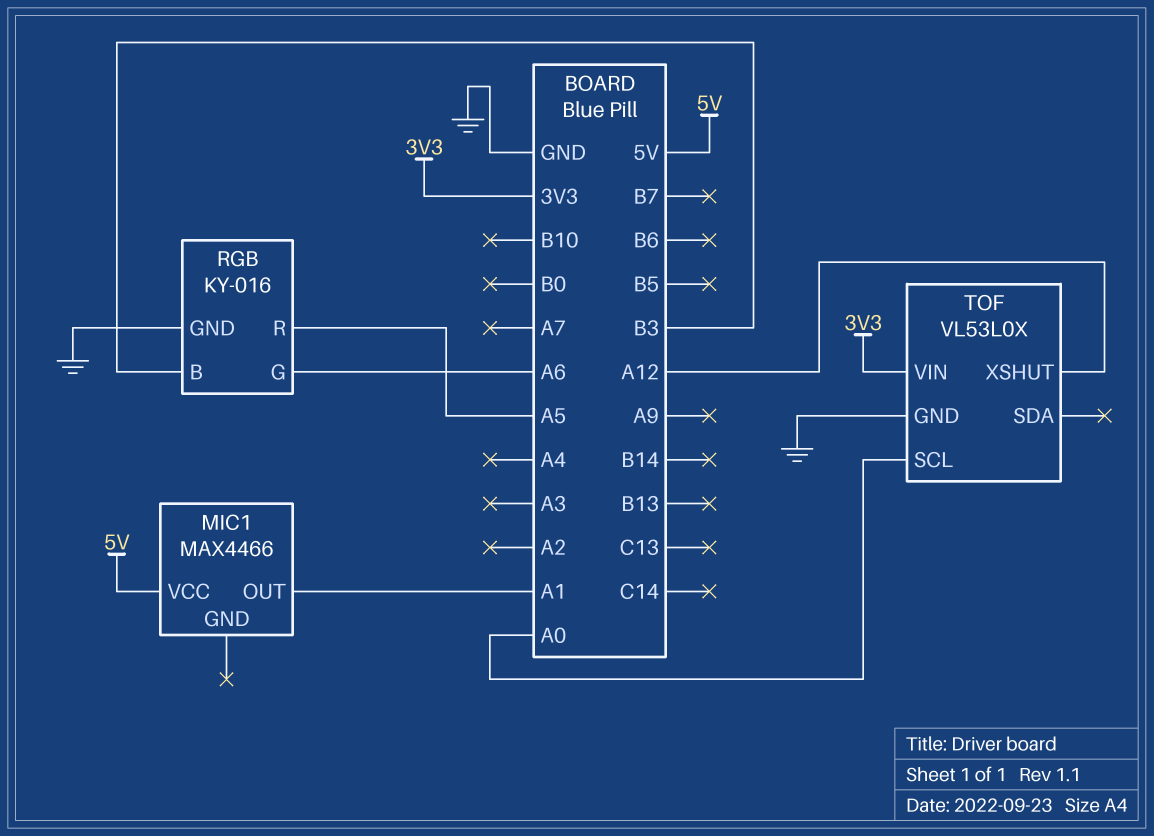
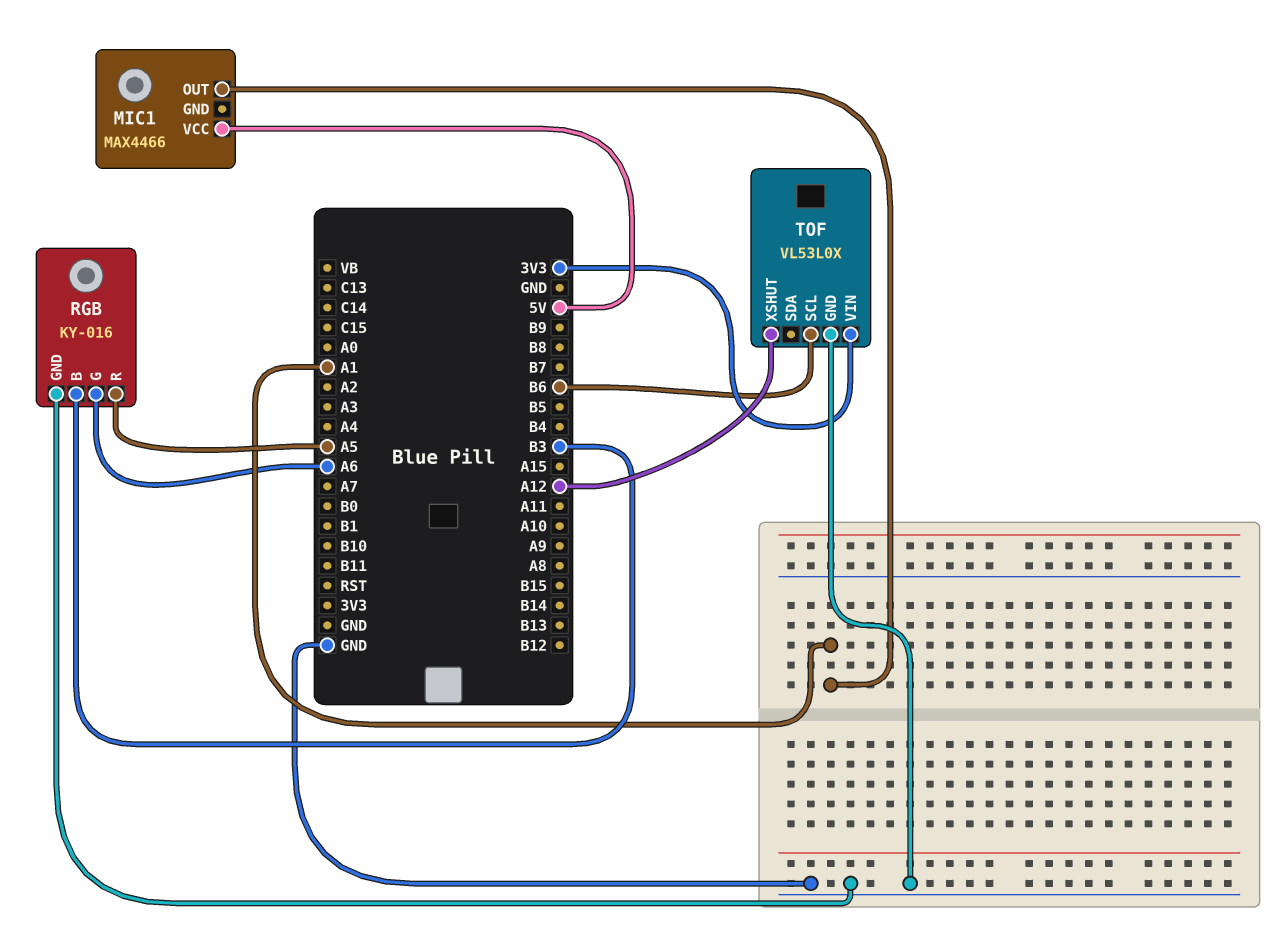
TOF pin SCL: A0 -> B6

